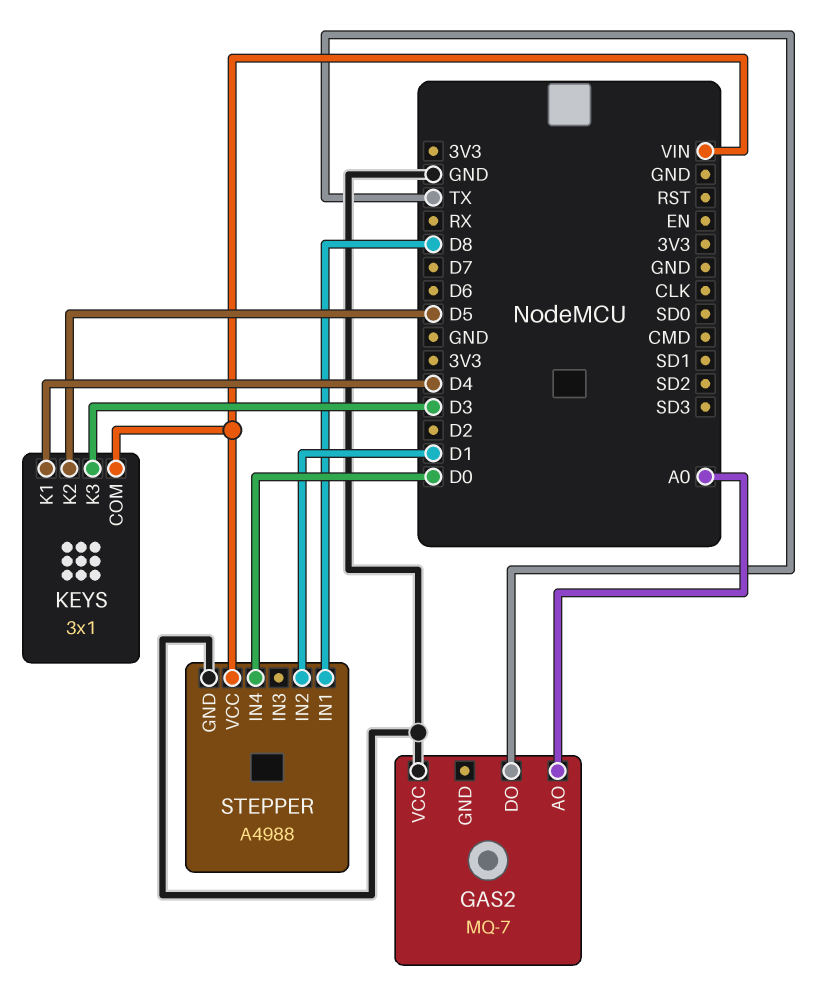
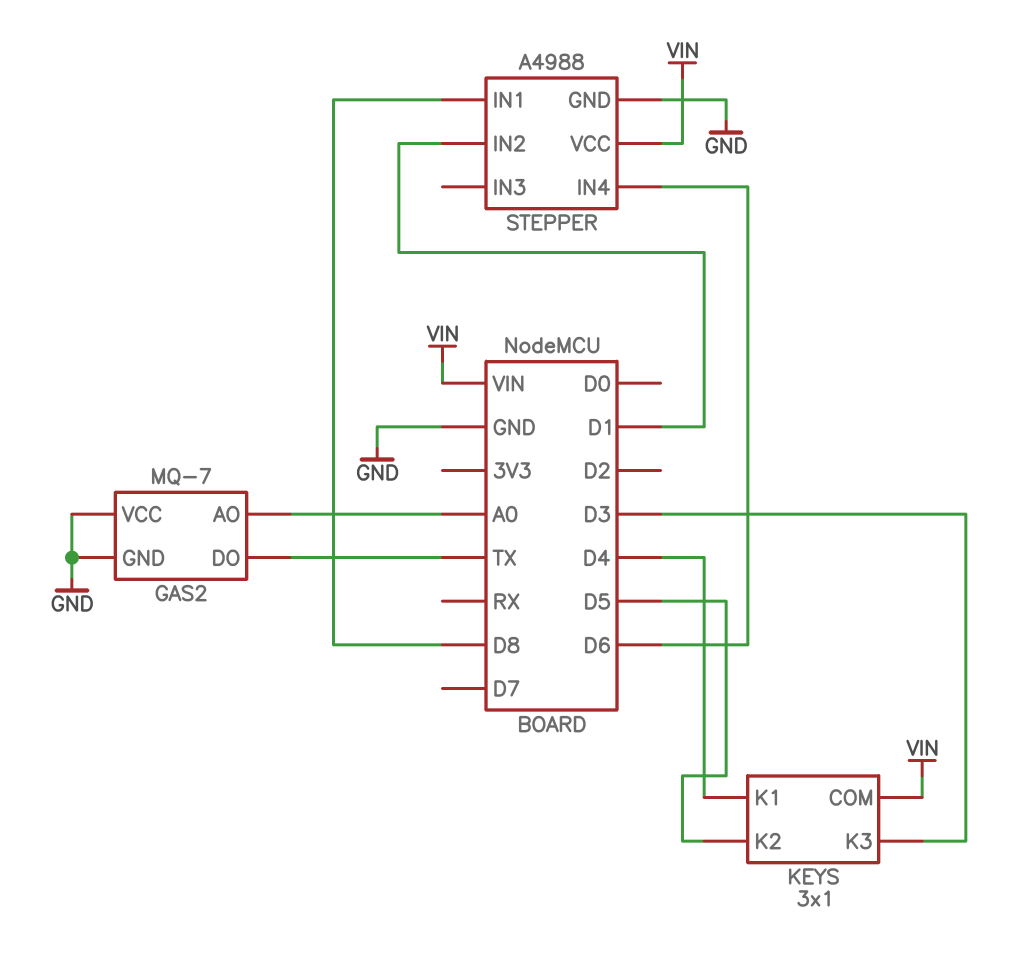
GAS2 pin GND: none -> GND
STEPPER pin IN4: D0 -> D6

